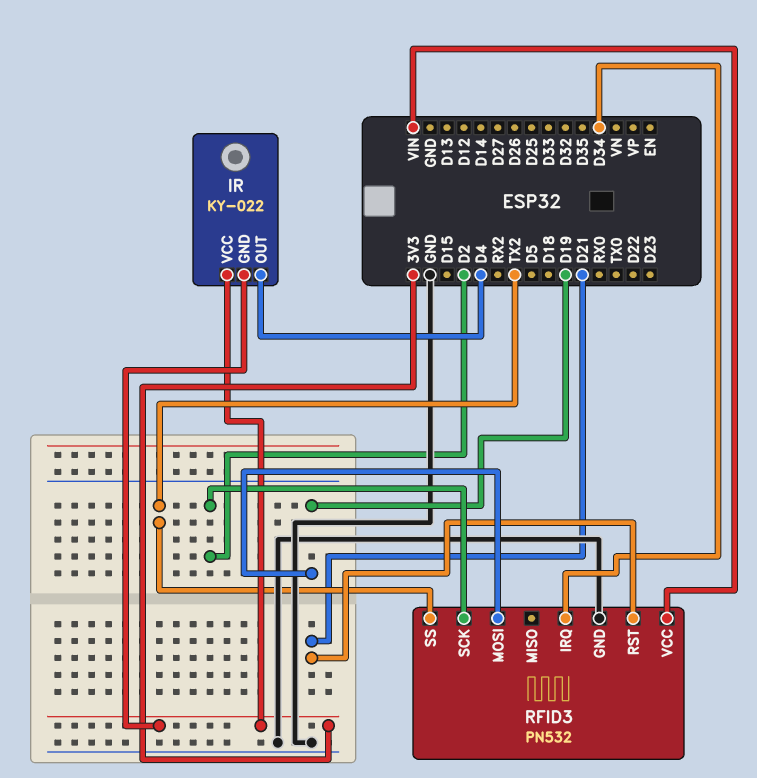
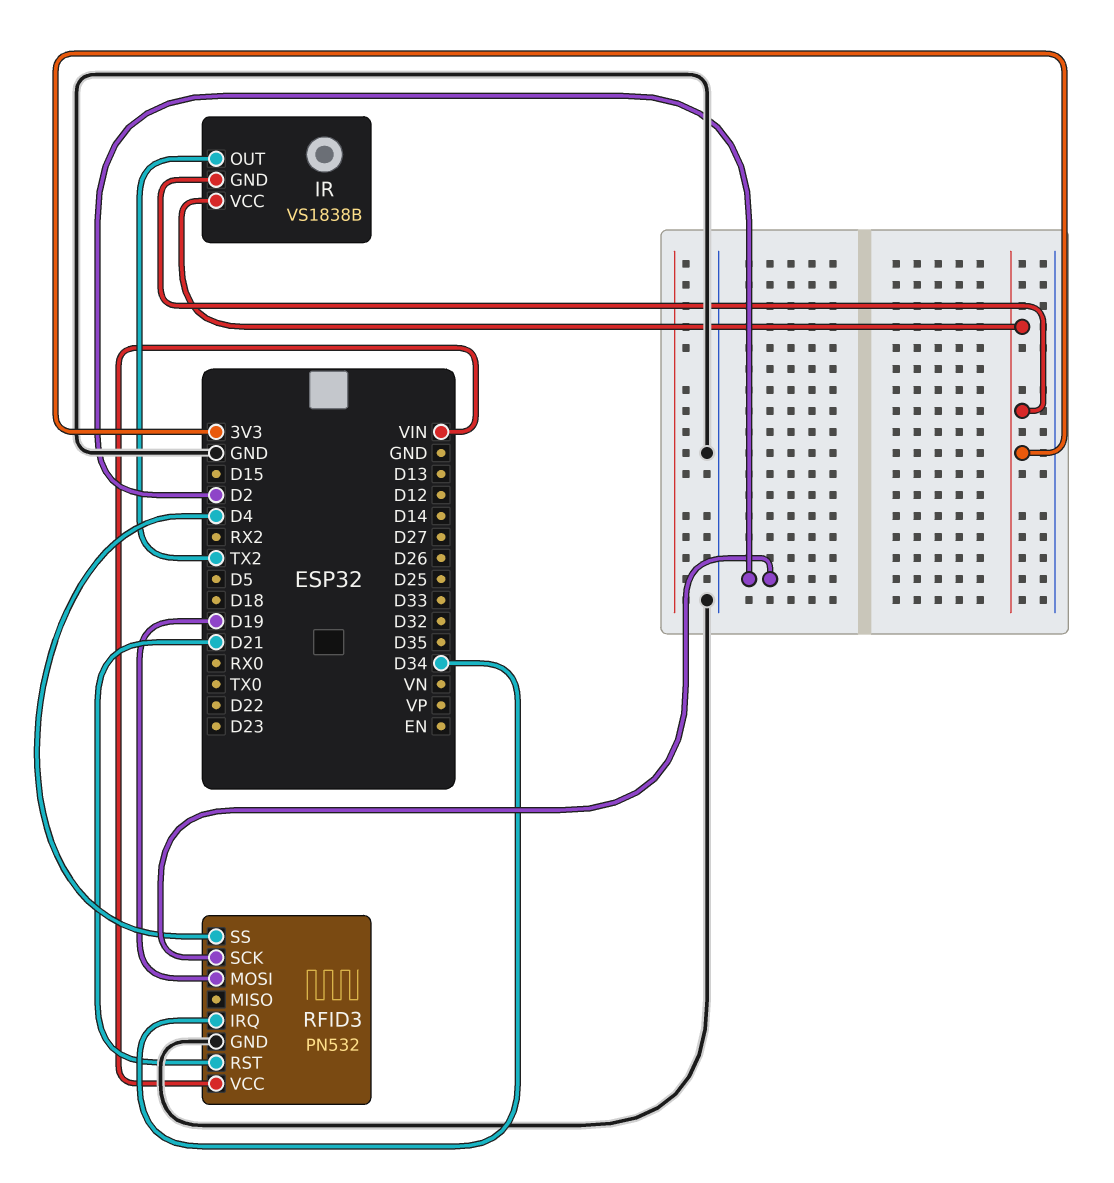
IR: KY-022 -> VS1838B
IR pin OUT: D4 -> TX2
RFID3 pin SS: TX2 -> D4

